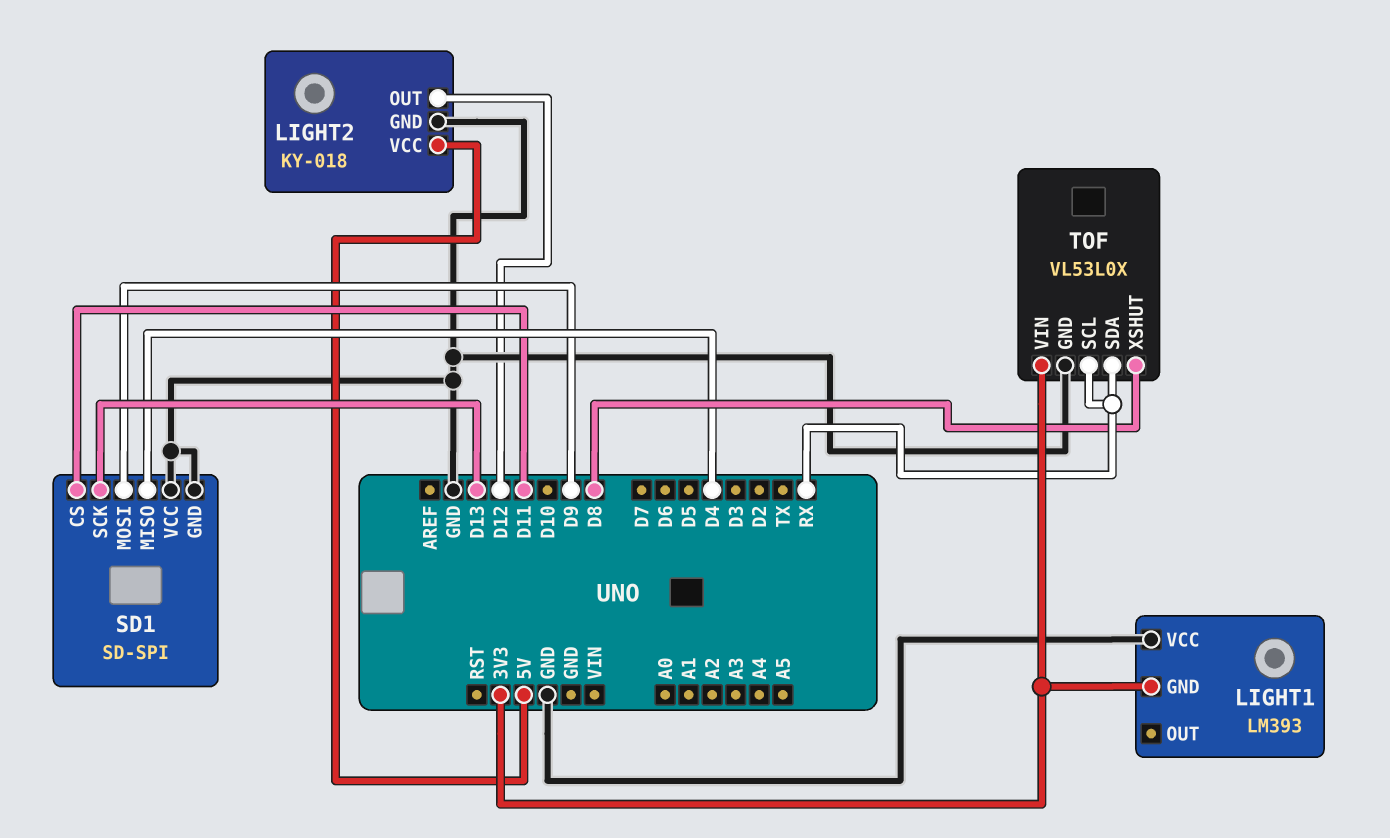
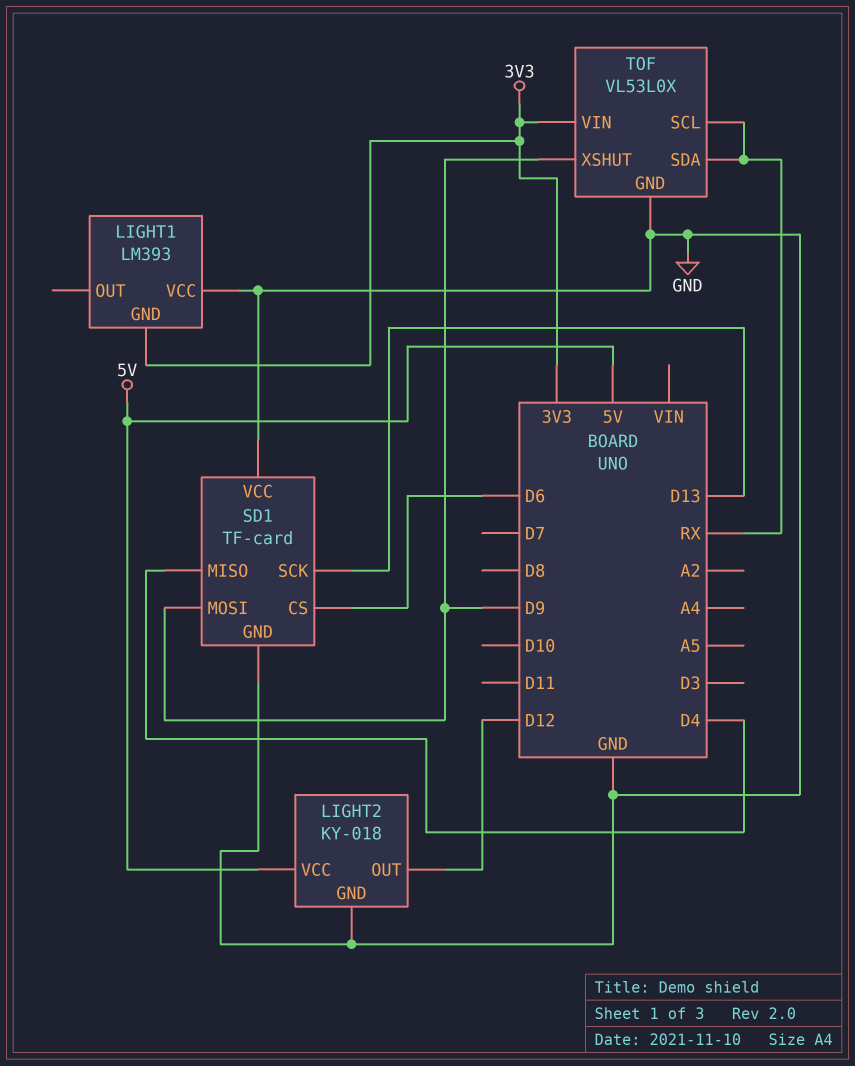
SD1: SD-SPI -> TF-card
SD1 pin CS: D11 -> D6
TOF pin XSHUT: D8 -> D9

